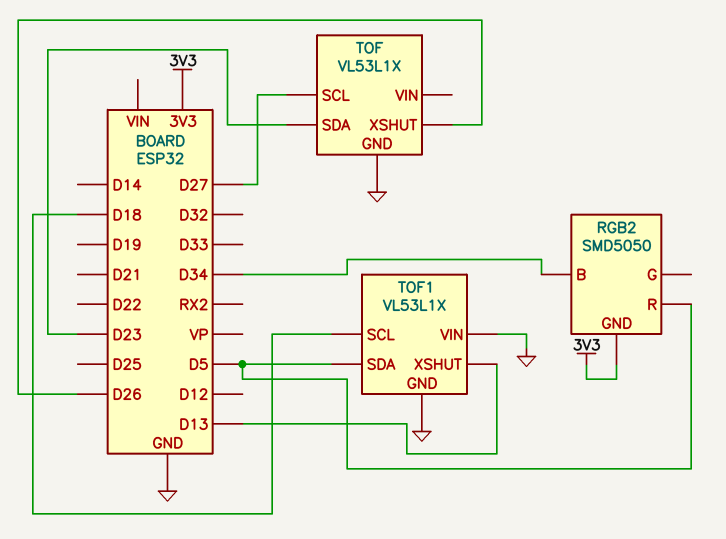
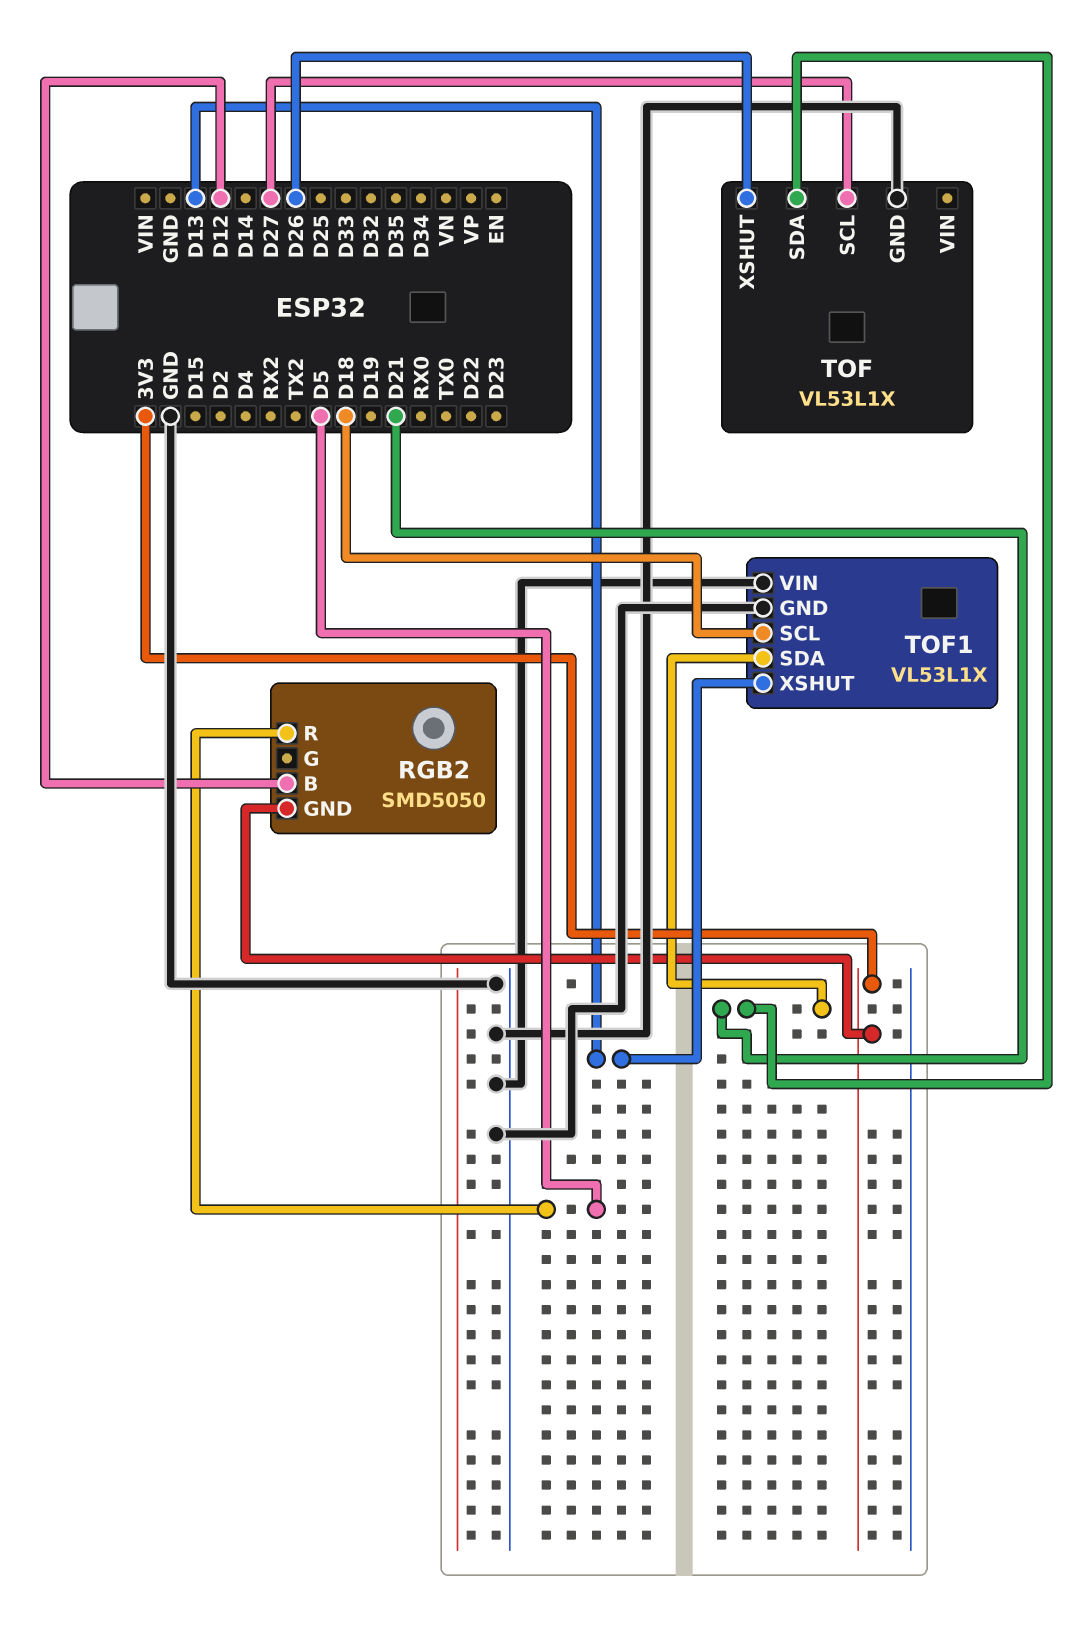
RGB2 pin B: D34 -> D12
TOF pin SDA: D23 -> D21
TOF1 pin SDA: D5 -> D21

